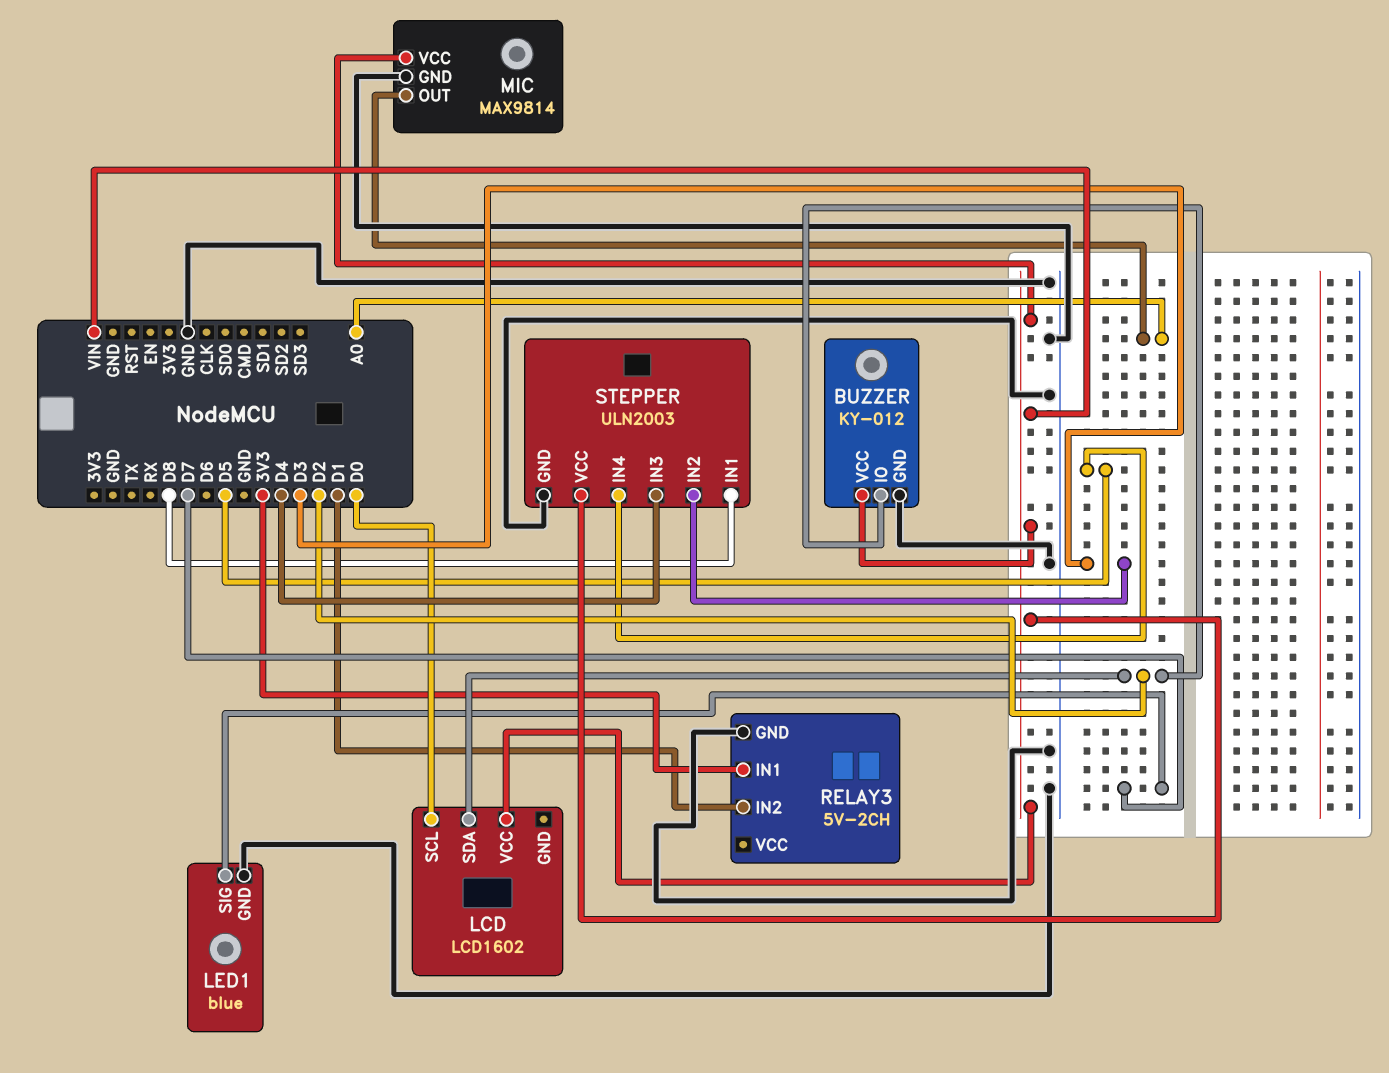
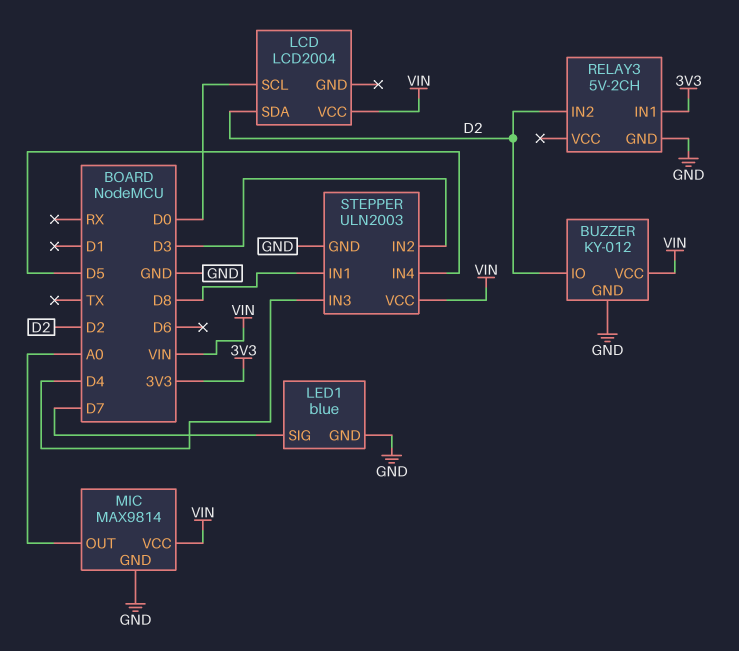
LCD: LCD1602 -> LCD2004
RELAY3 pin IN2: D1 -> D2

